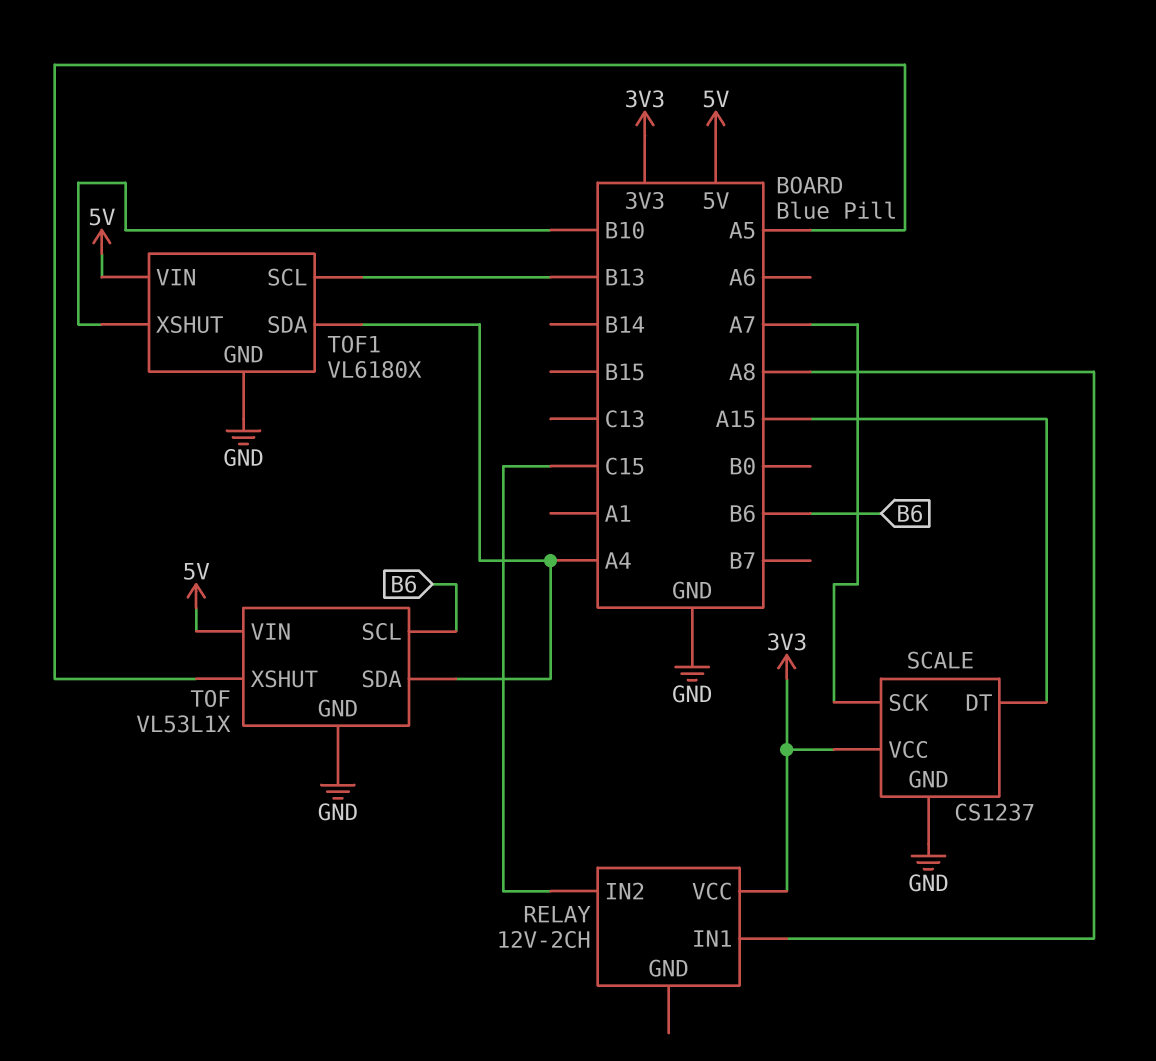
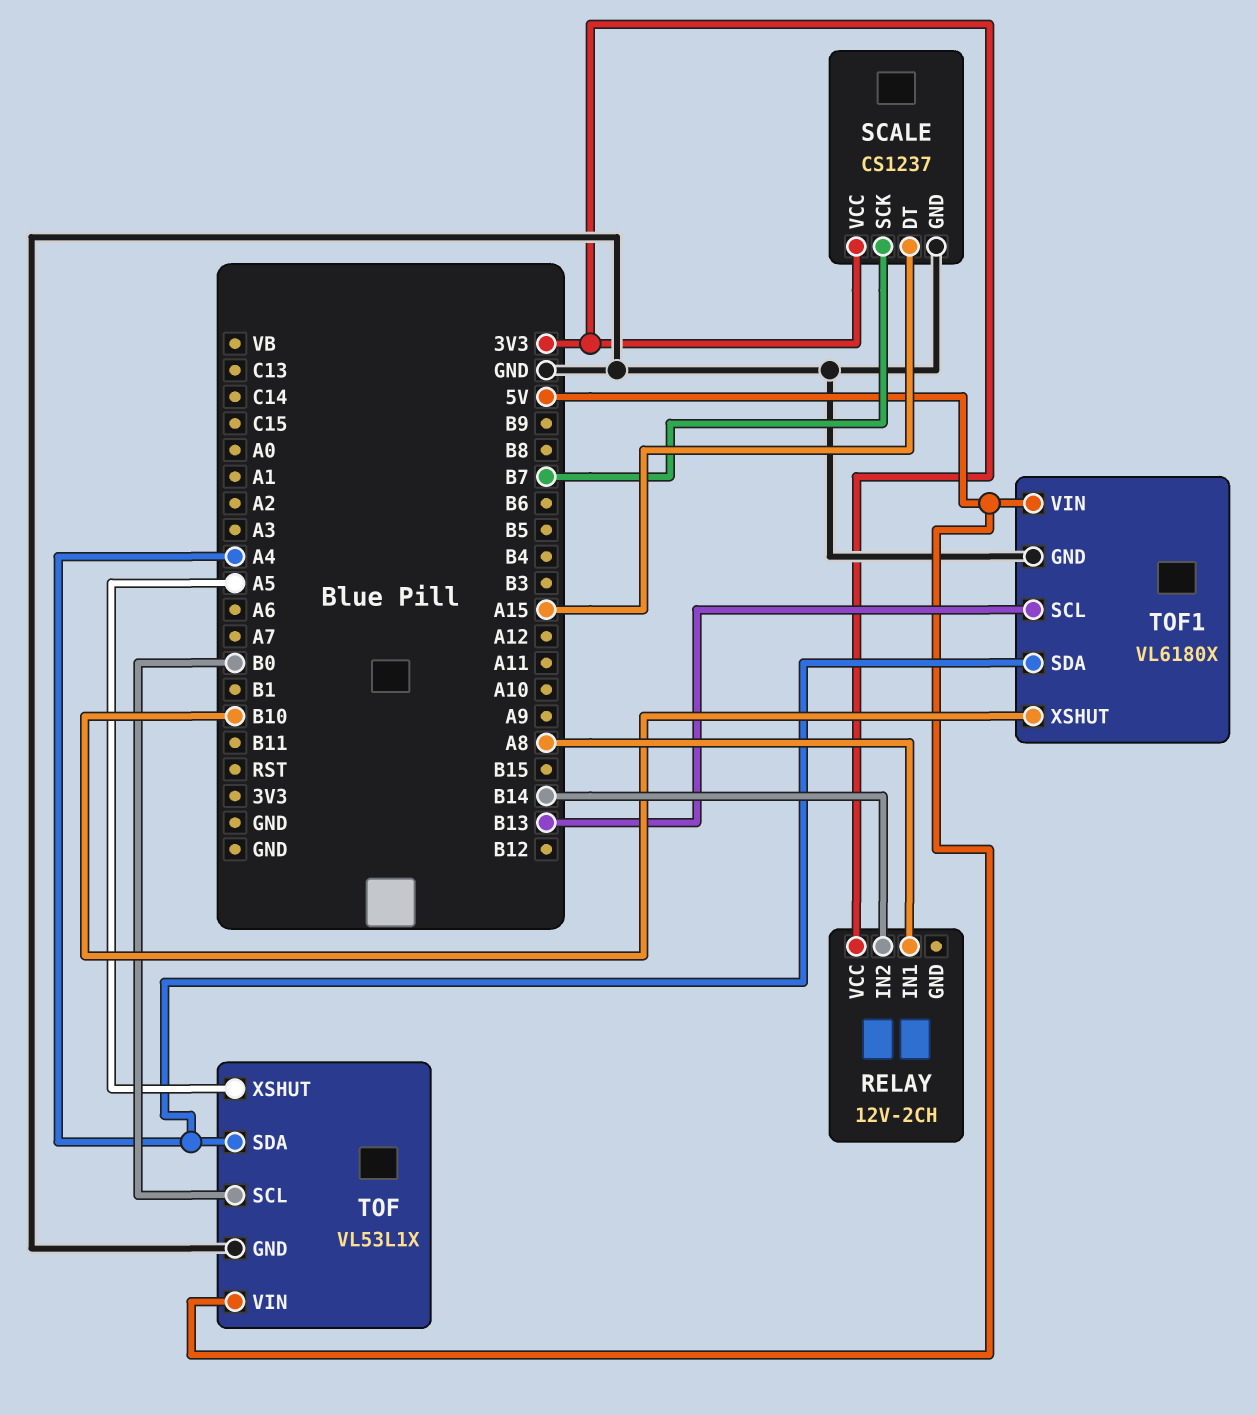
RELAY pin IN2: C15 -> B14
SCALE pin SCK: A7 -> B7
TOF pin SCL: B6 -> B0

